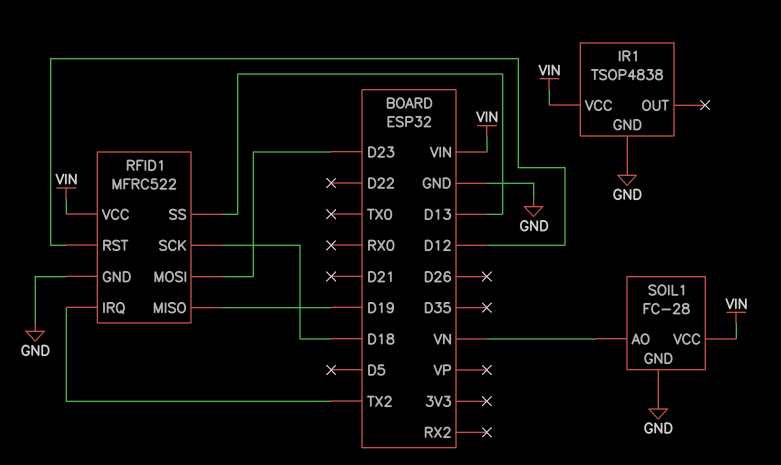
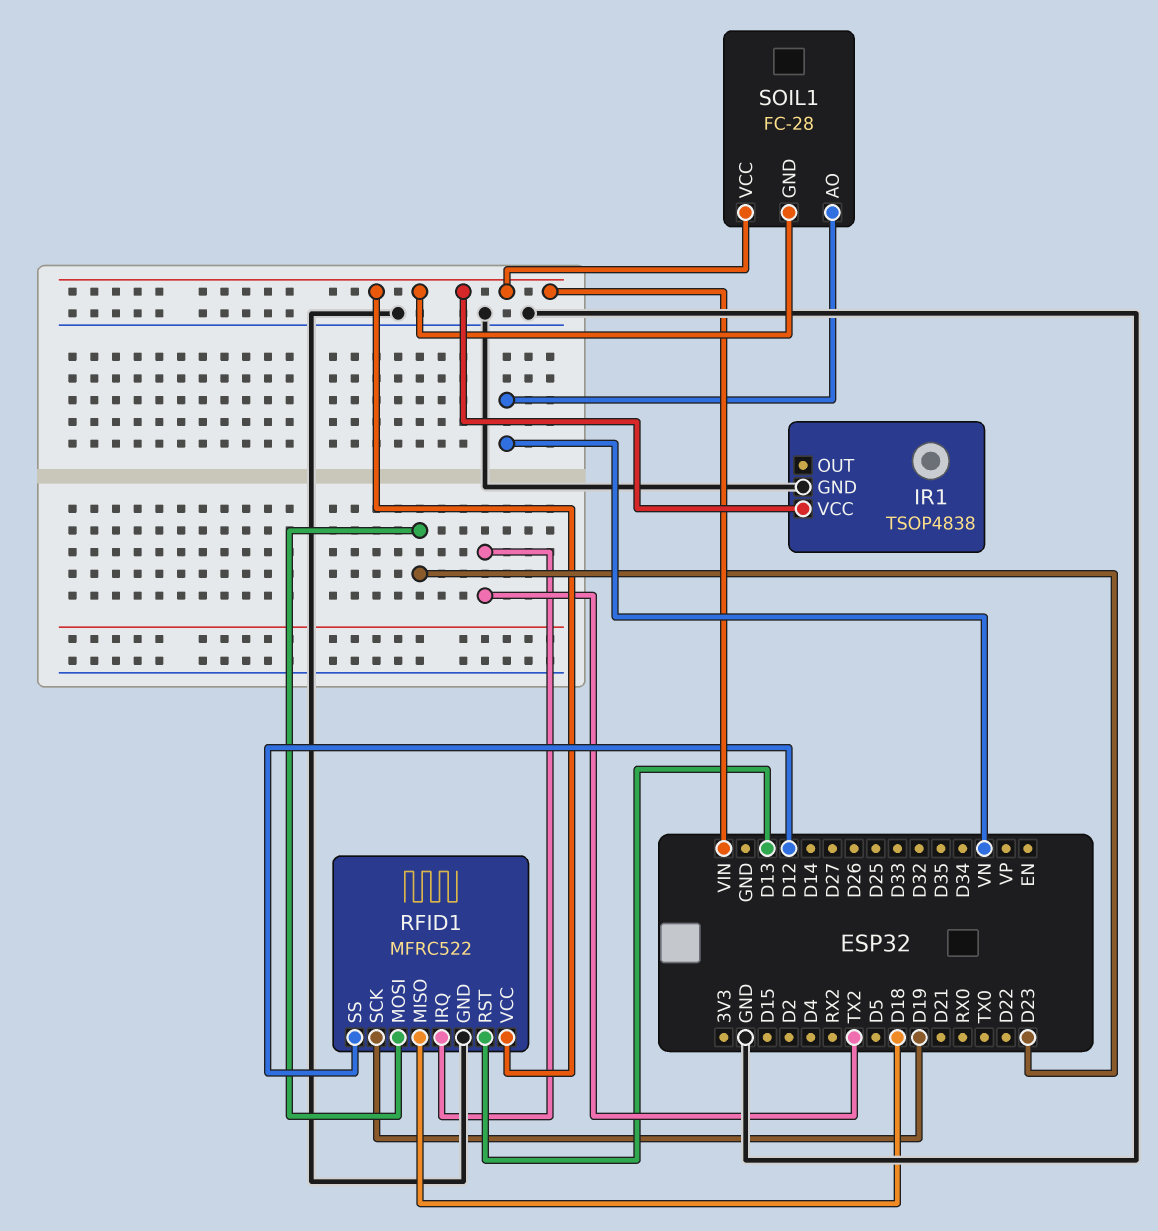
RFID1 pin MISO: D19 -> D18
RFID1 pin RST: D12 -> D13
RFID1 pin SCK: D18 -> D19
RFID1 pin SS: D13 -> D12
SOIL1 pin GND: GND -> VIN

